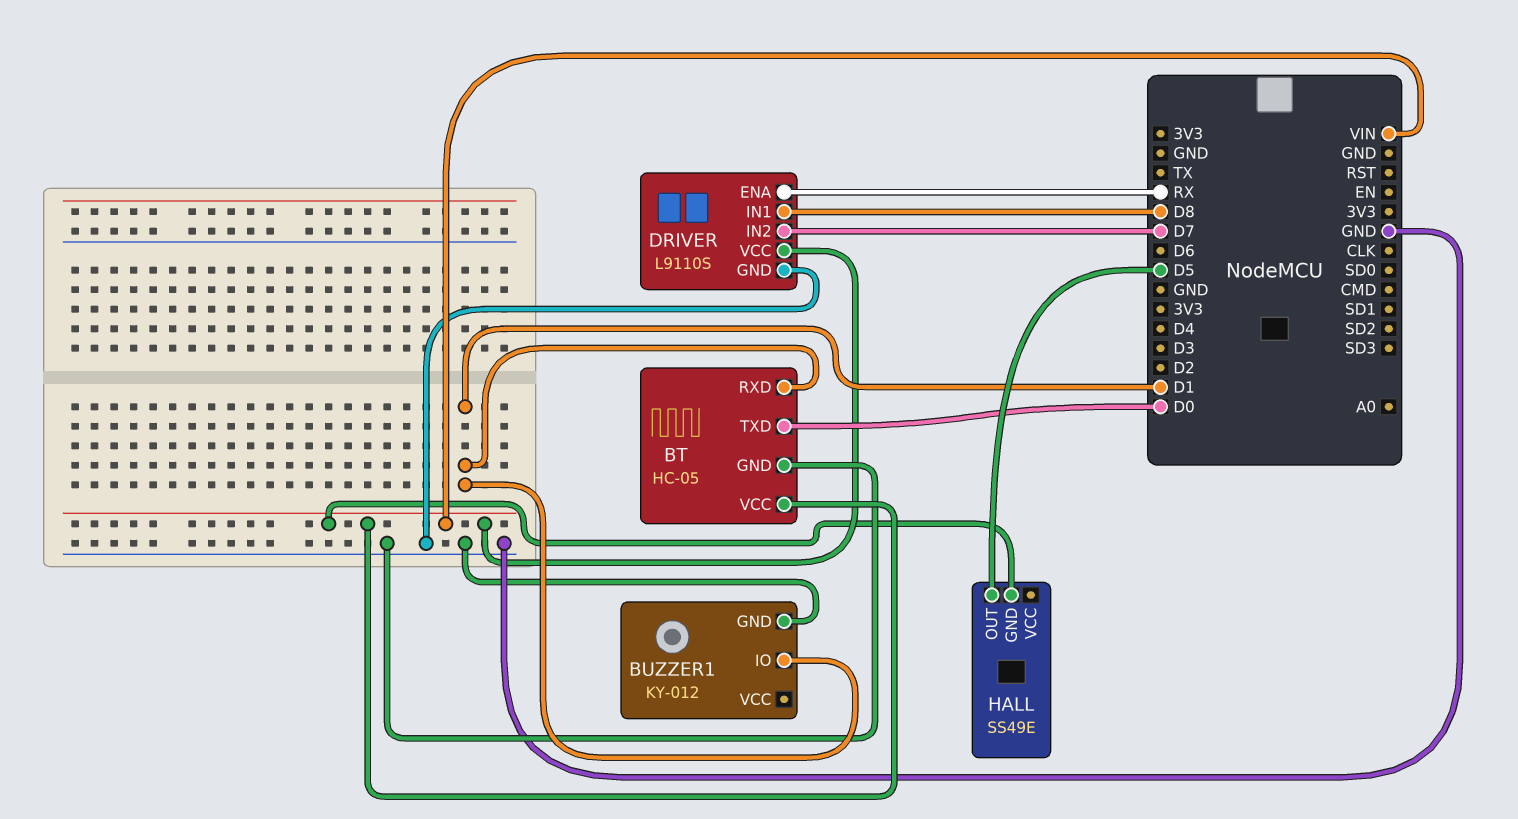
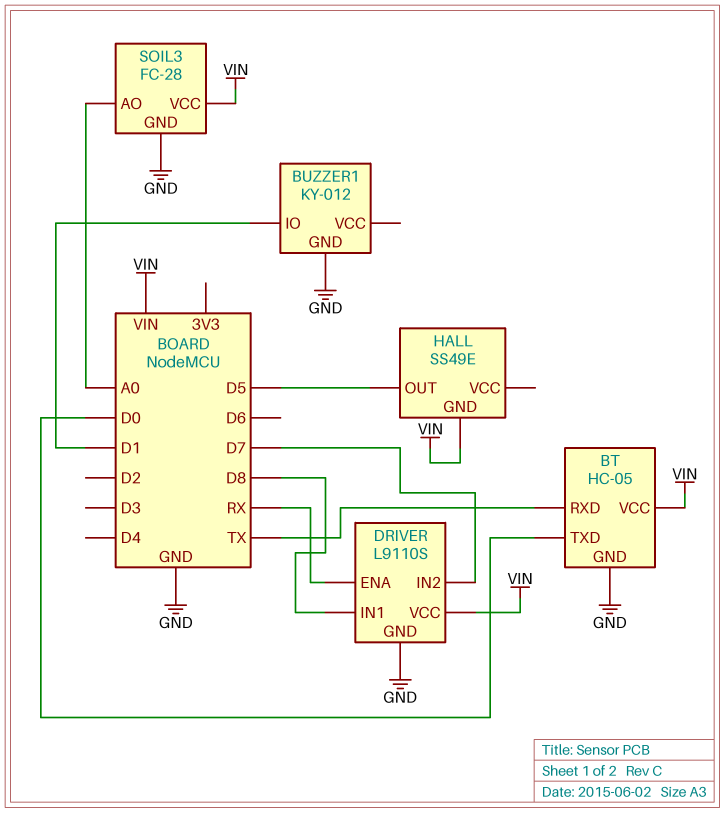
BT pin RXD: D1 -> TX
SOIL3: none -> FC-28
SOIL3 pin AO: none -> A0
SOIL3 pin GND: none -> GND
SOIL3 pin VCC: none -> VIN

